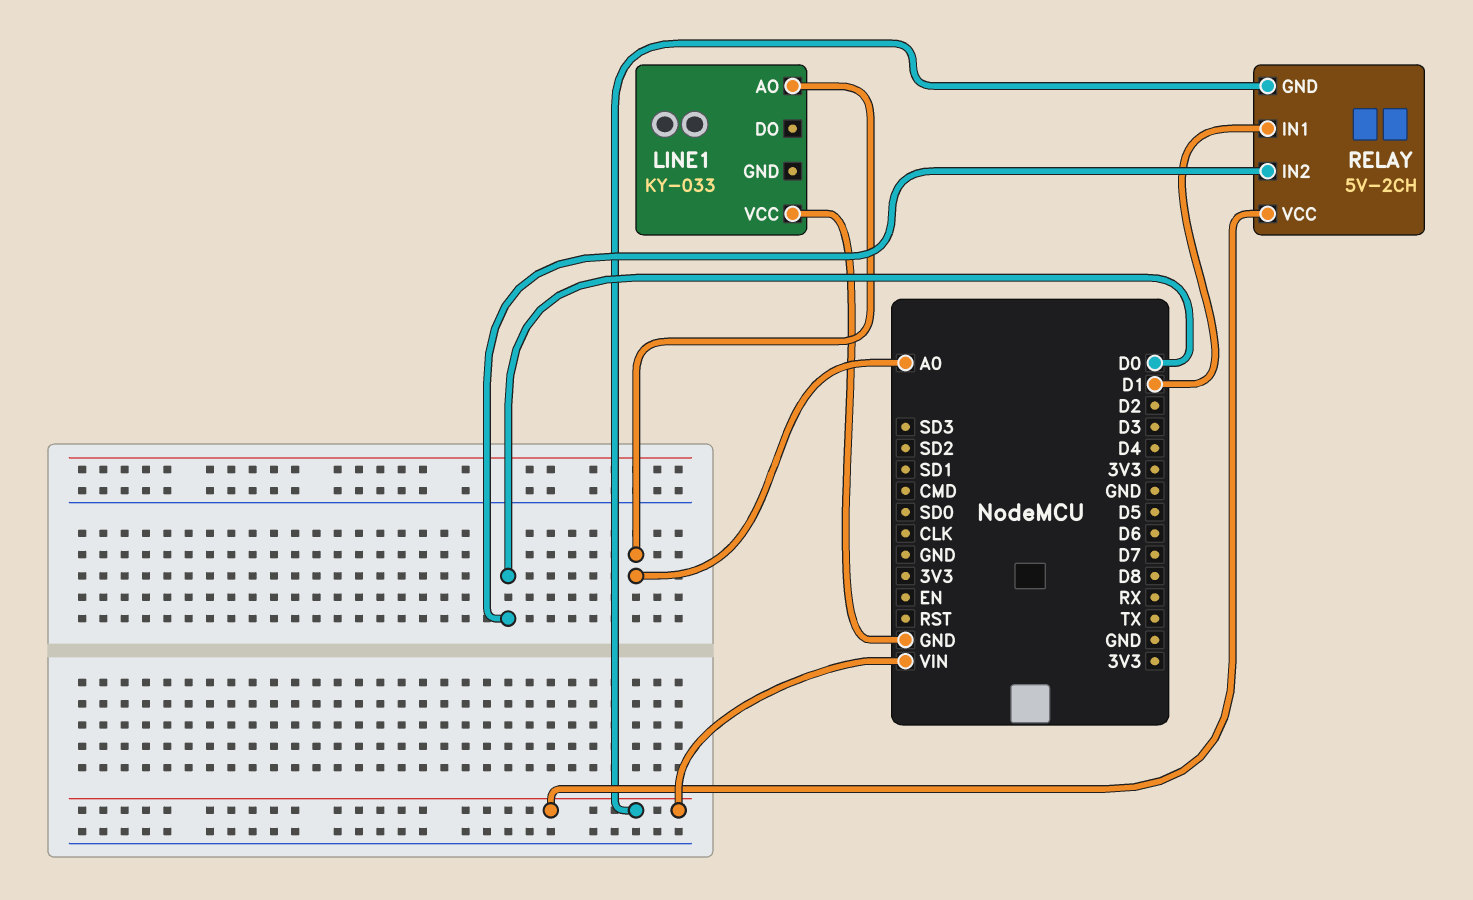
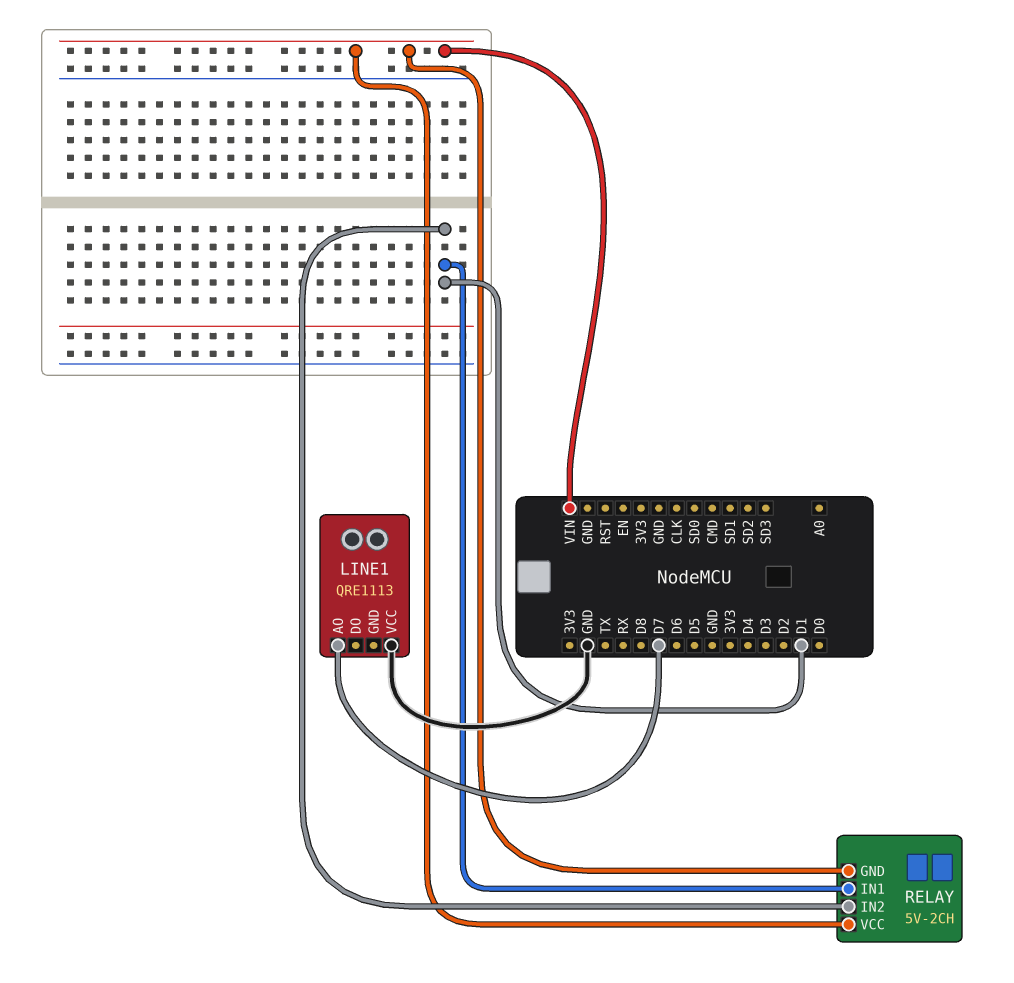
LINE1: KY-033 -> QRE1113
LINE1 pin AO: A0 -> D7
RELAY pin IN2: D0 -> D1

